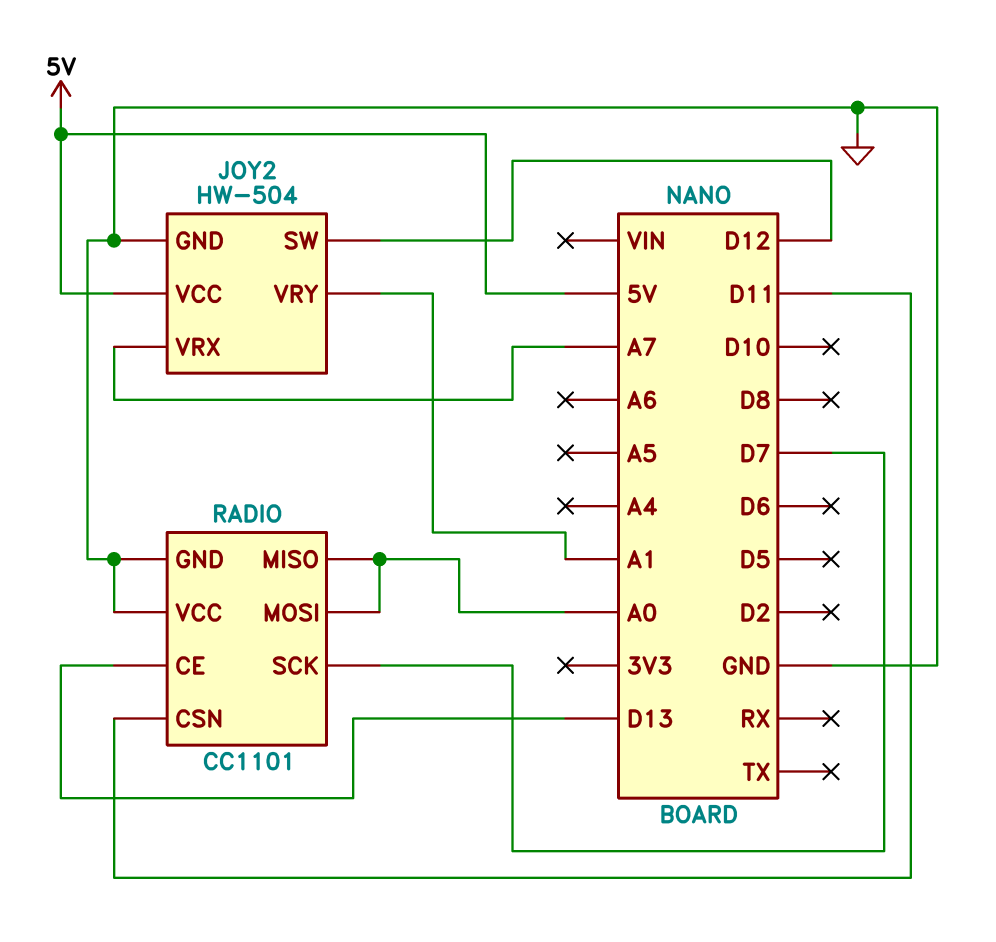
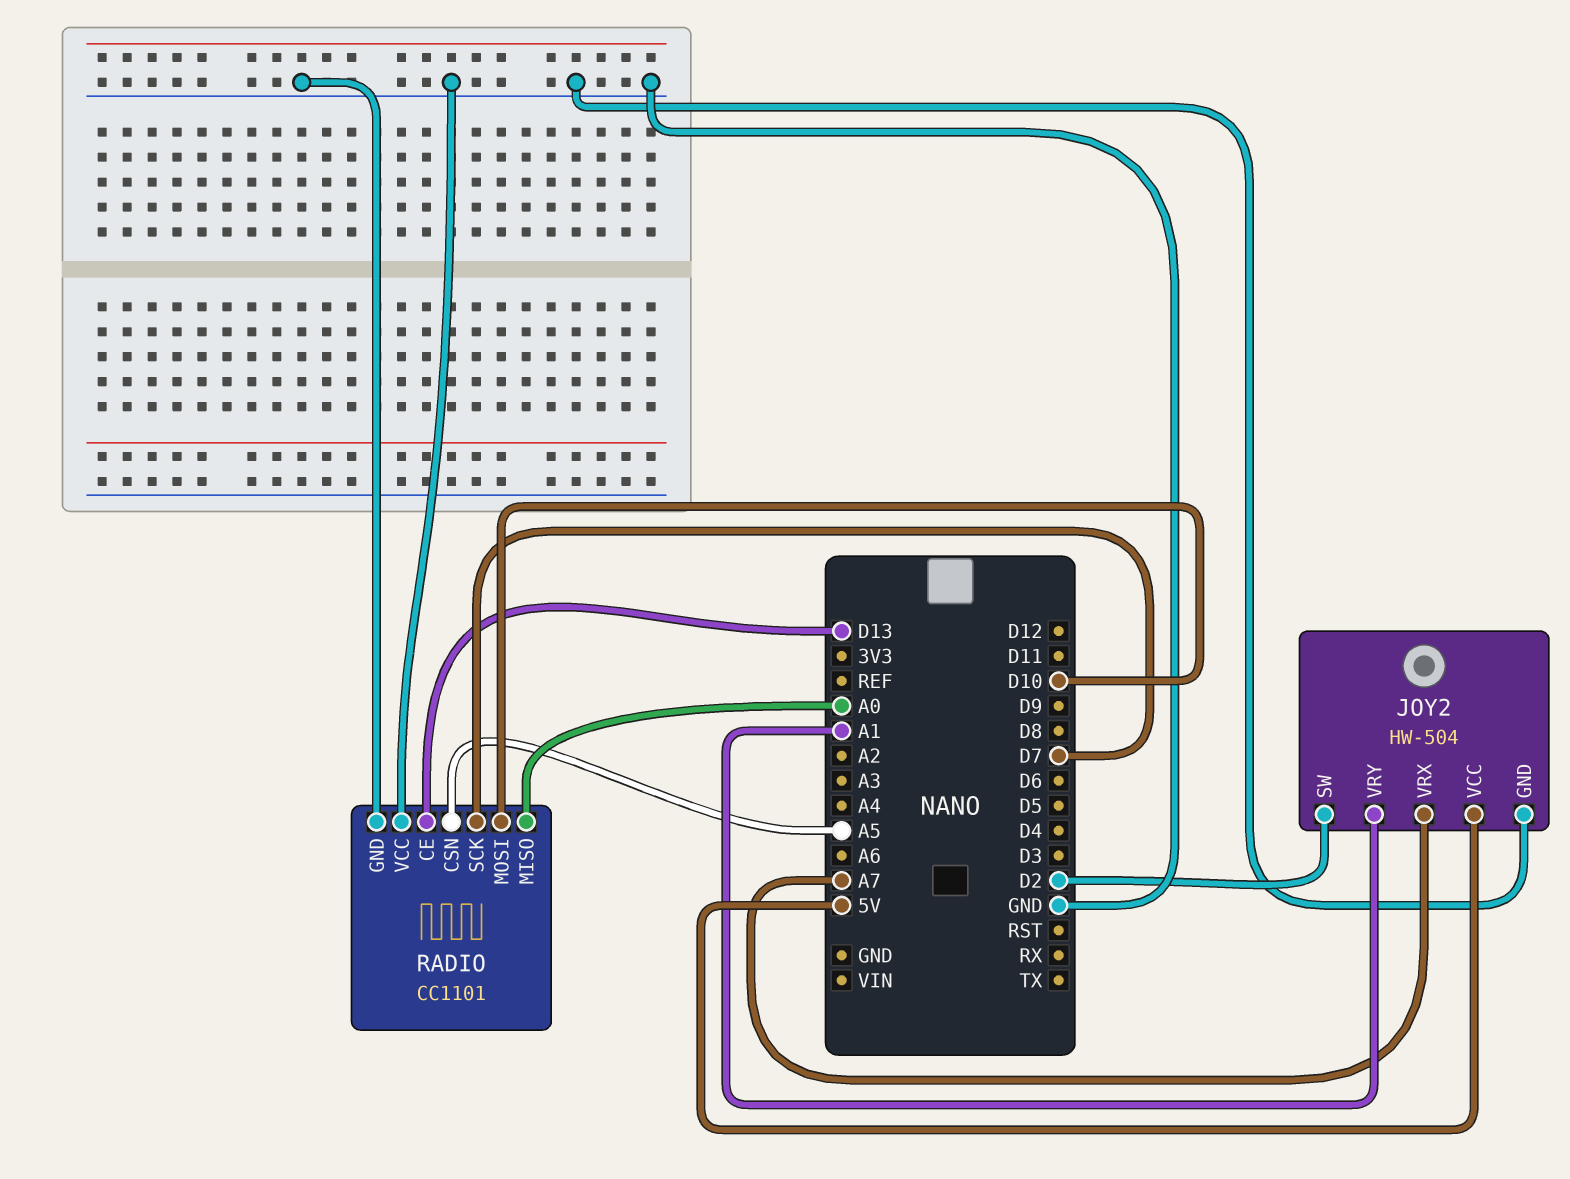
JOY2 pin SW: D12 -> D2
RADIO pin CSN: D11 -> A5
RADIO pin MOSI: A0 -> D10

